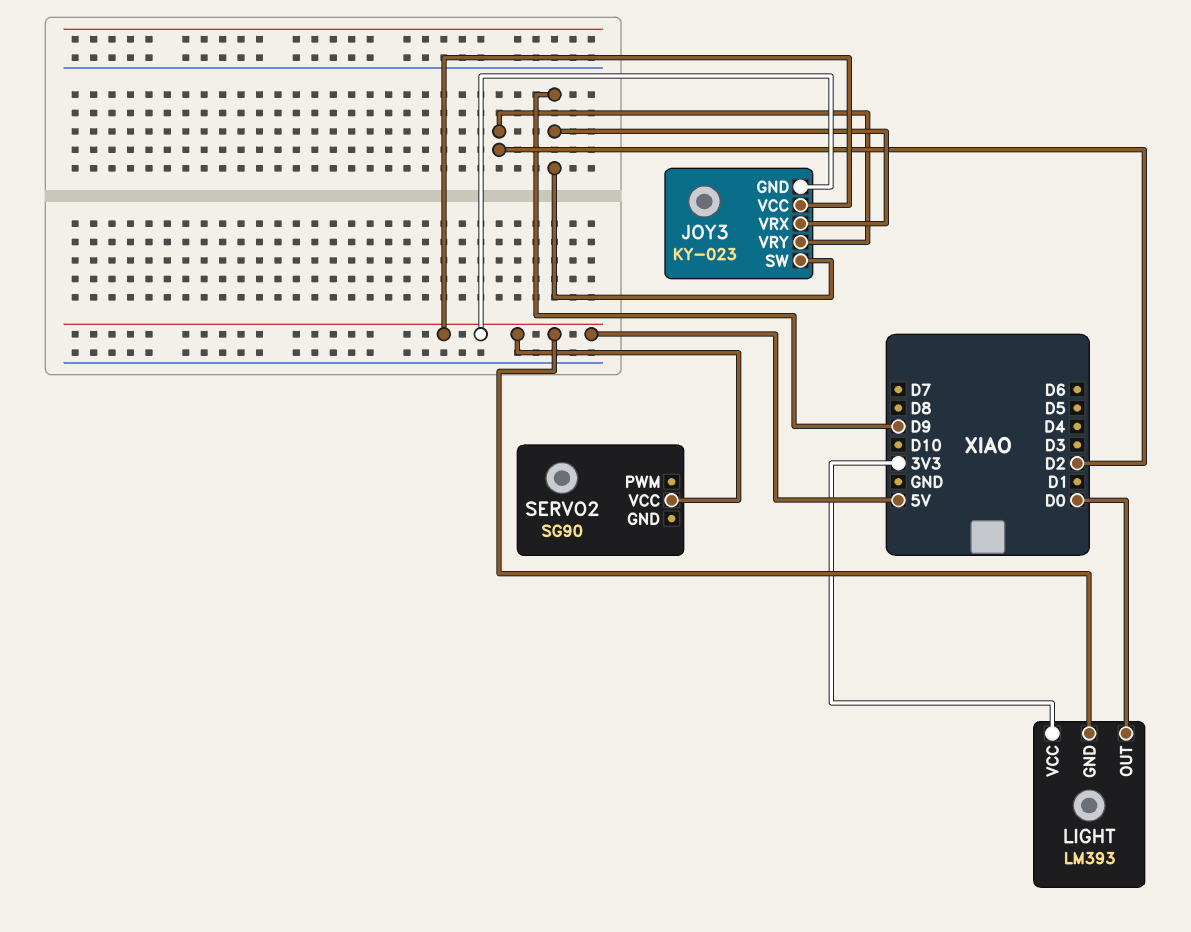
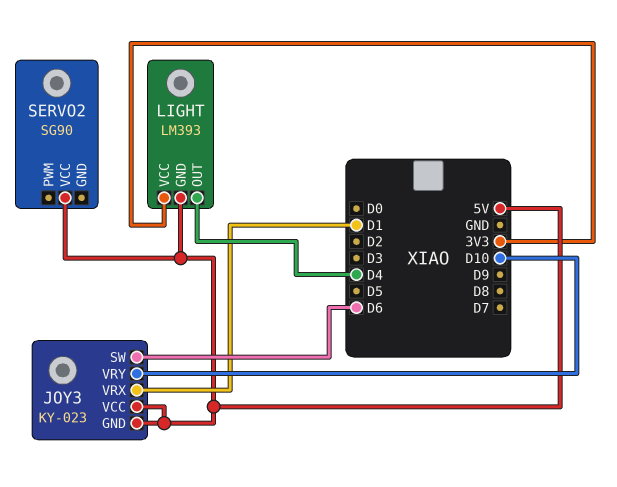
JOY3 pin SW: D9 -> D6
JOY3 pin VRX: D9 -> D1
JOY3 pin VRY: D2 -> D10
LIGHT pin OUT: D0 -> D4

